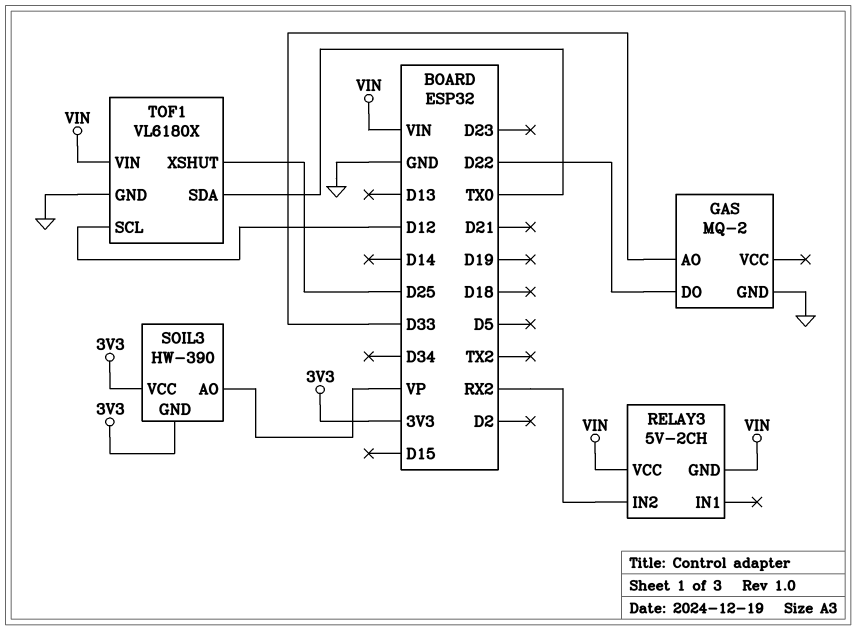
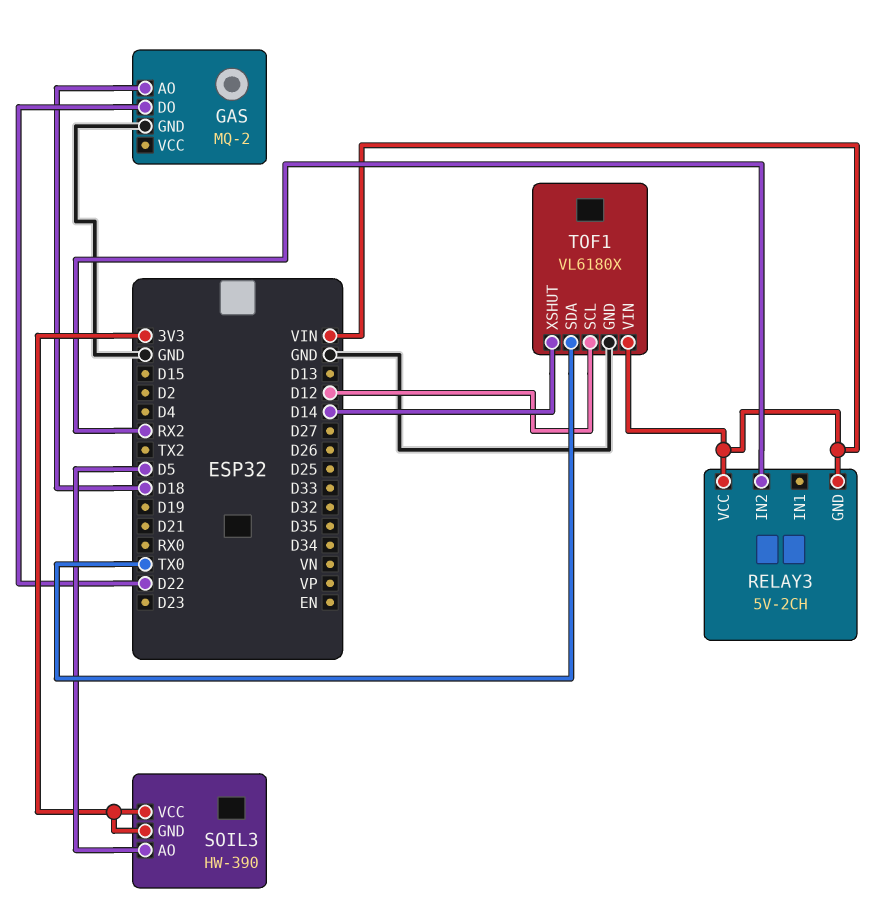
GAS pin AO: D33 -> D18
SOIL3 pin AO: VP -> D5
TOF1 pin XSHUT: D25 -> D14

